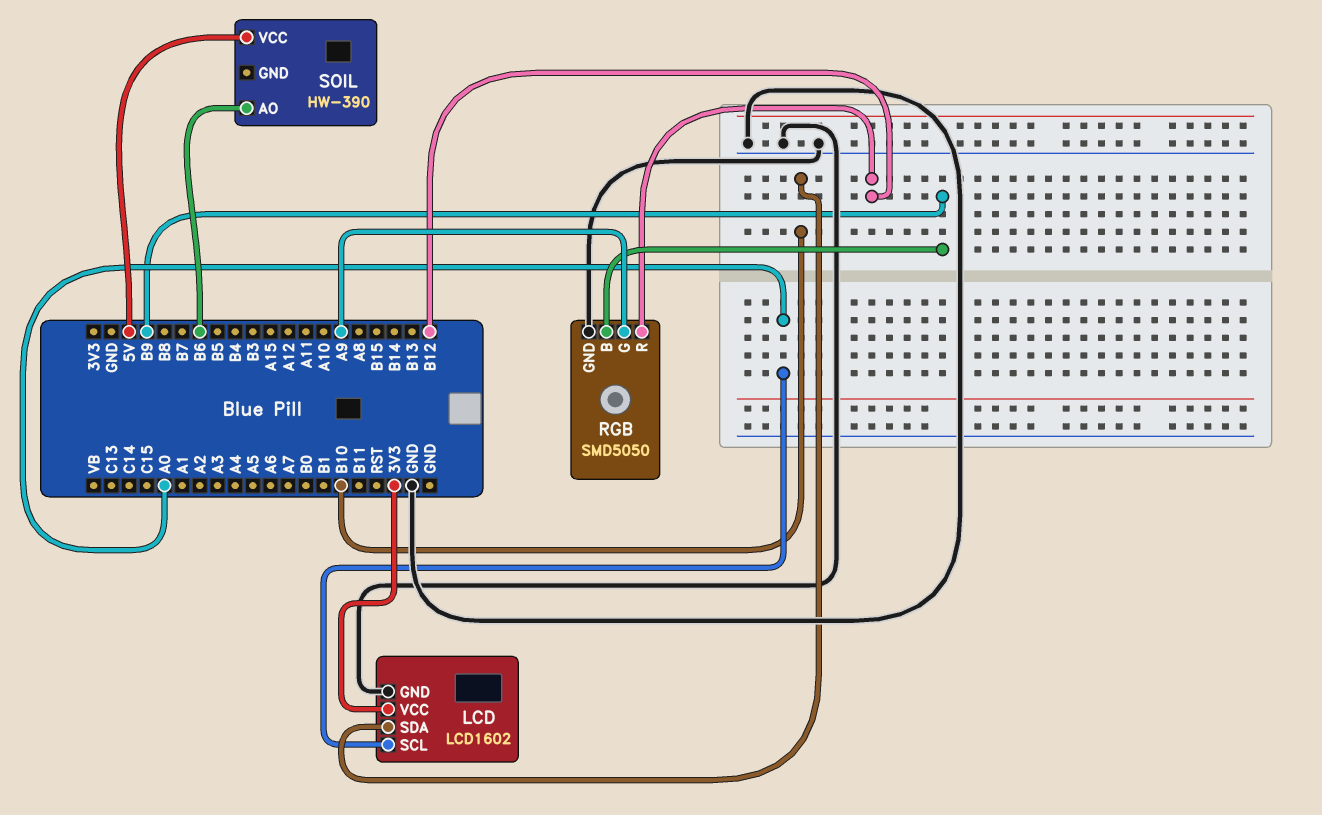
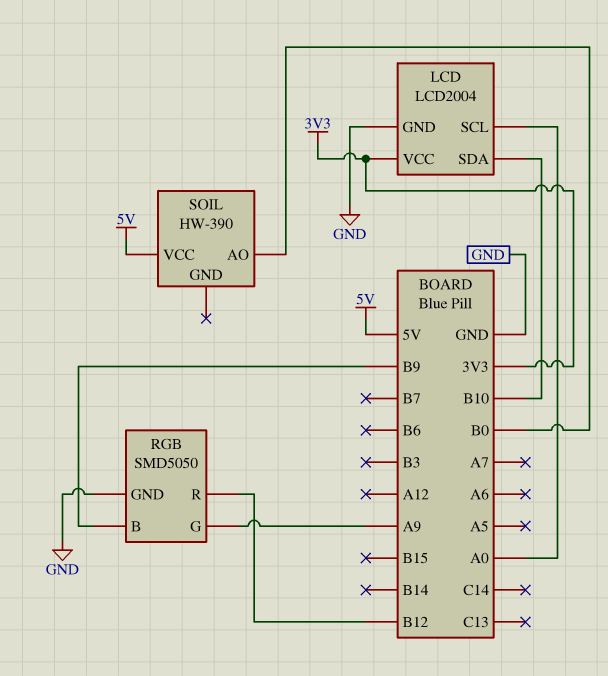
LCD: LCD1602 -> LCD2004
SOIL pin AO: B6 -> B0

